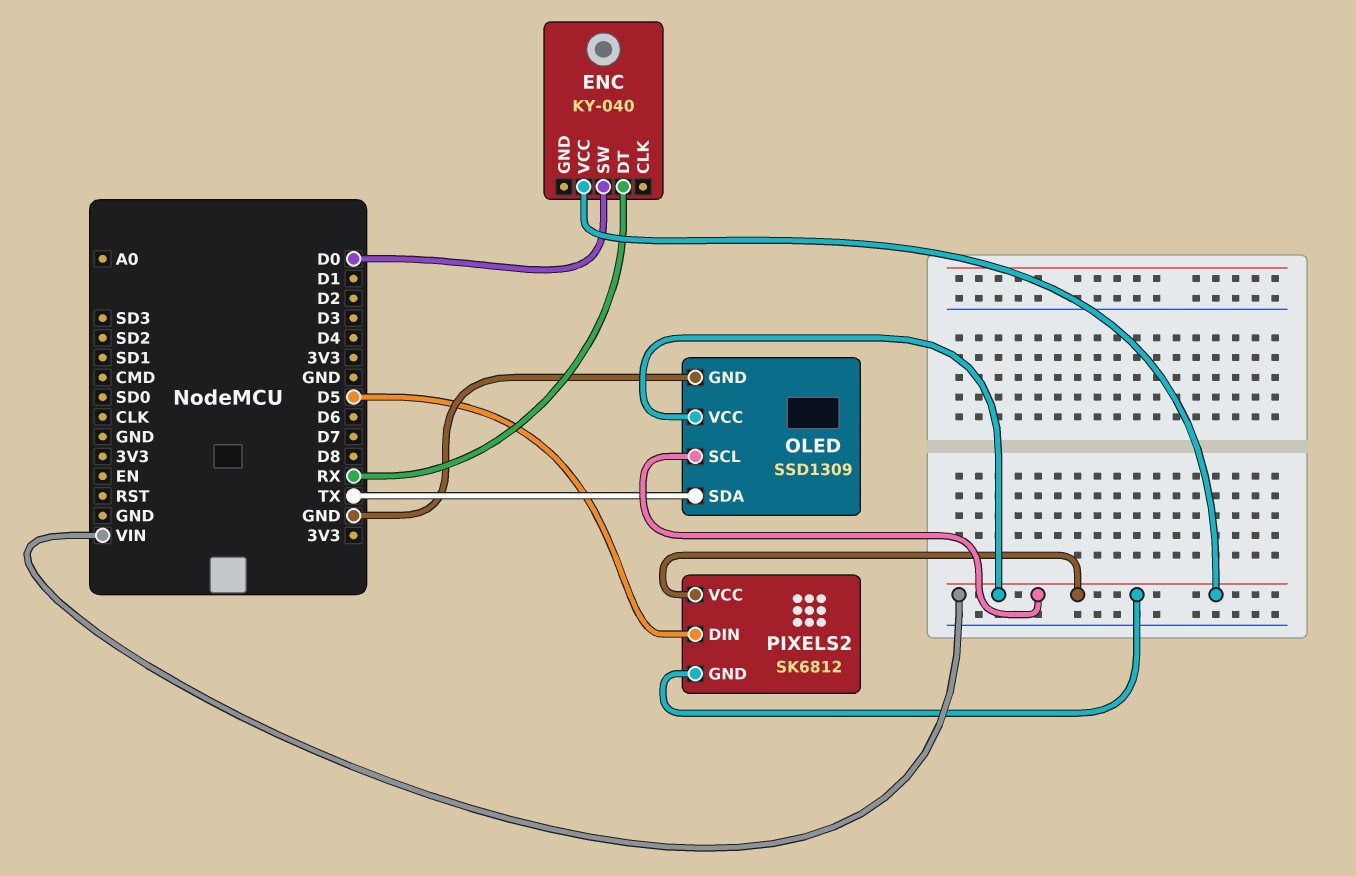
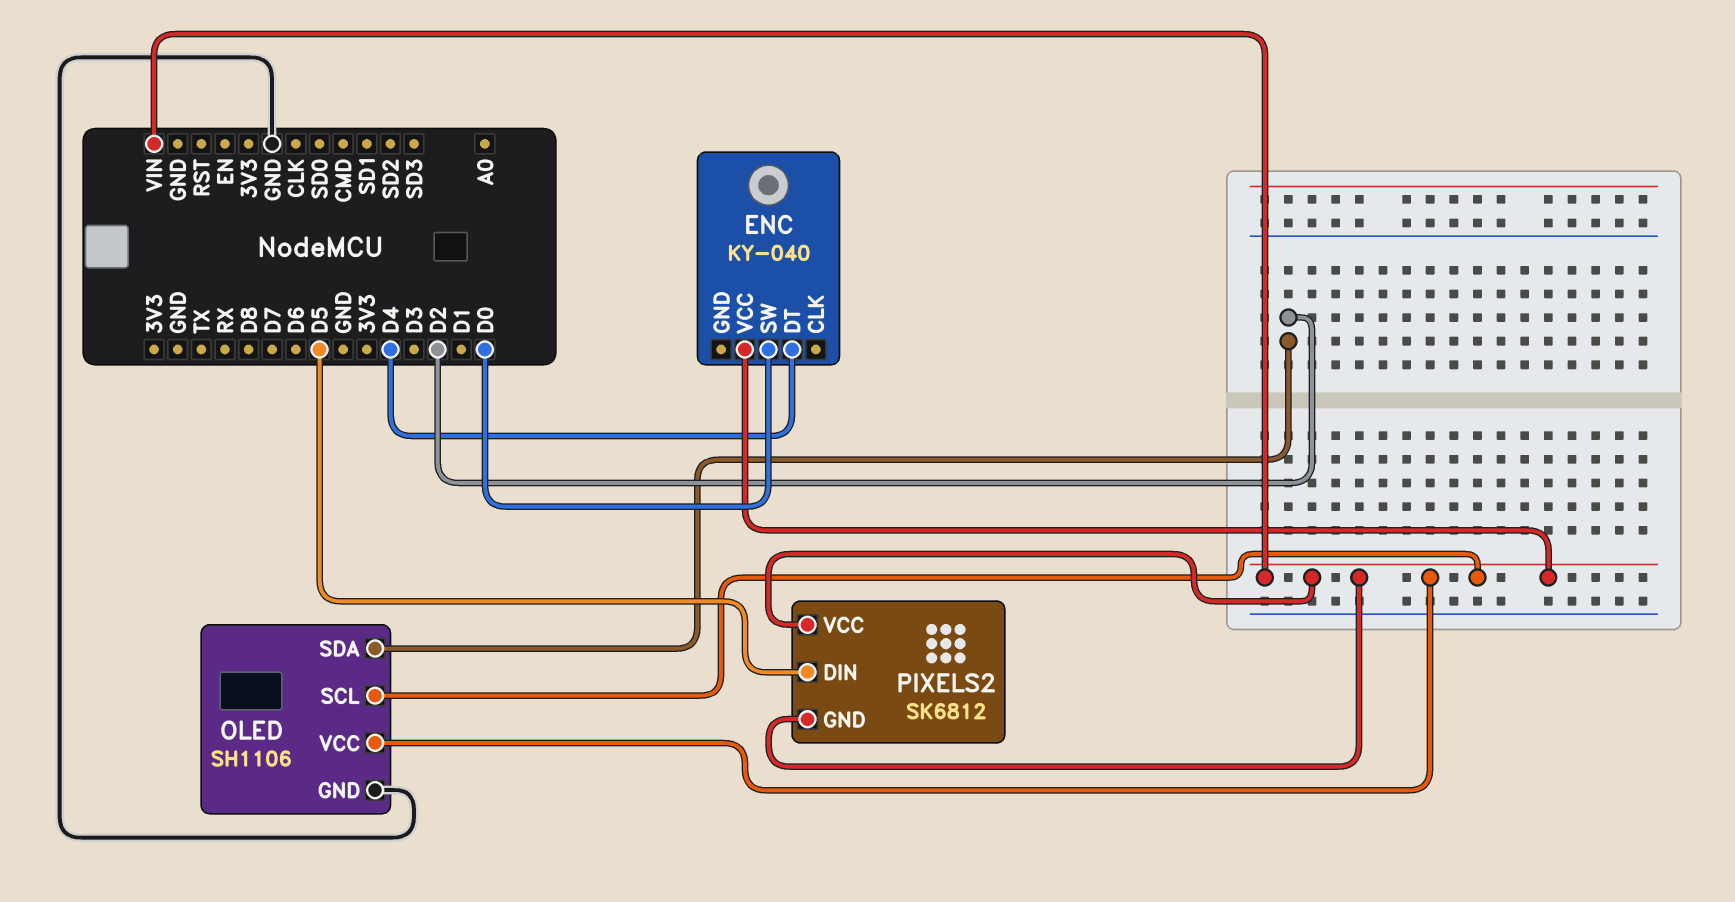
ENC pin DT: RX -> D4
OLED: SSD1309 -> SH1106
OLED pin SDA: TX -> D2

